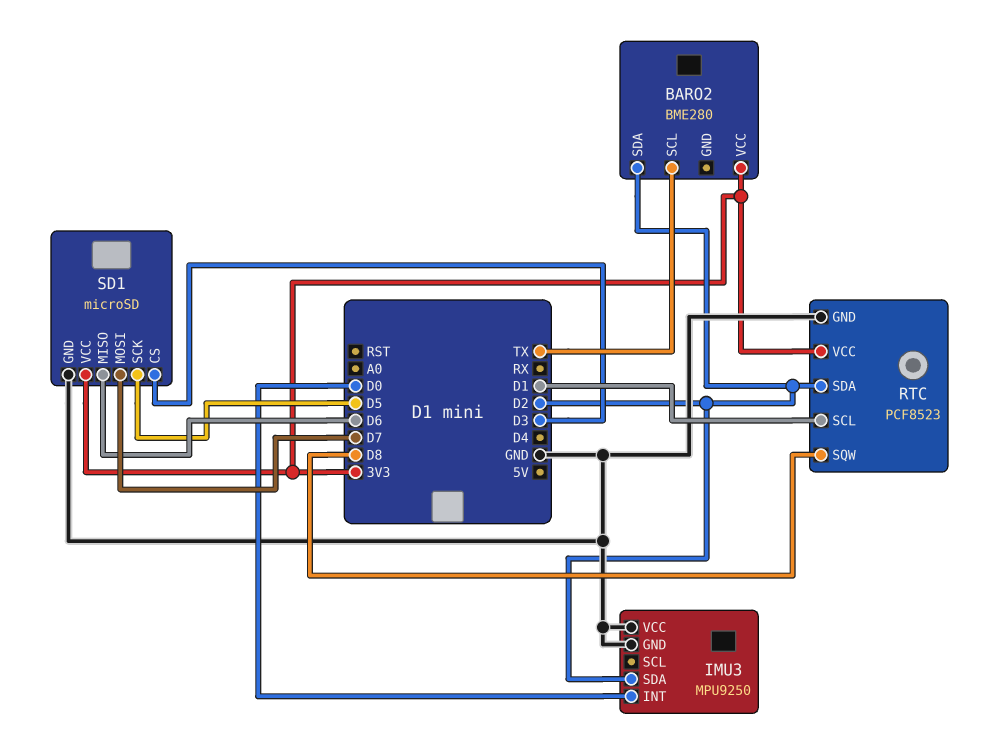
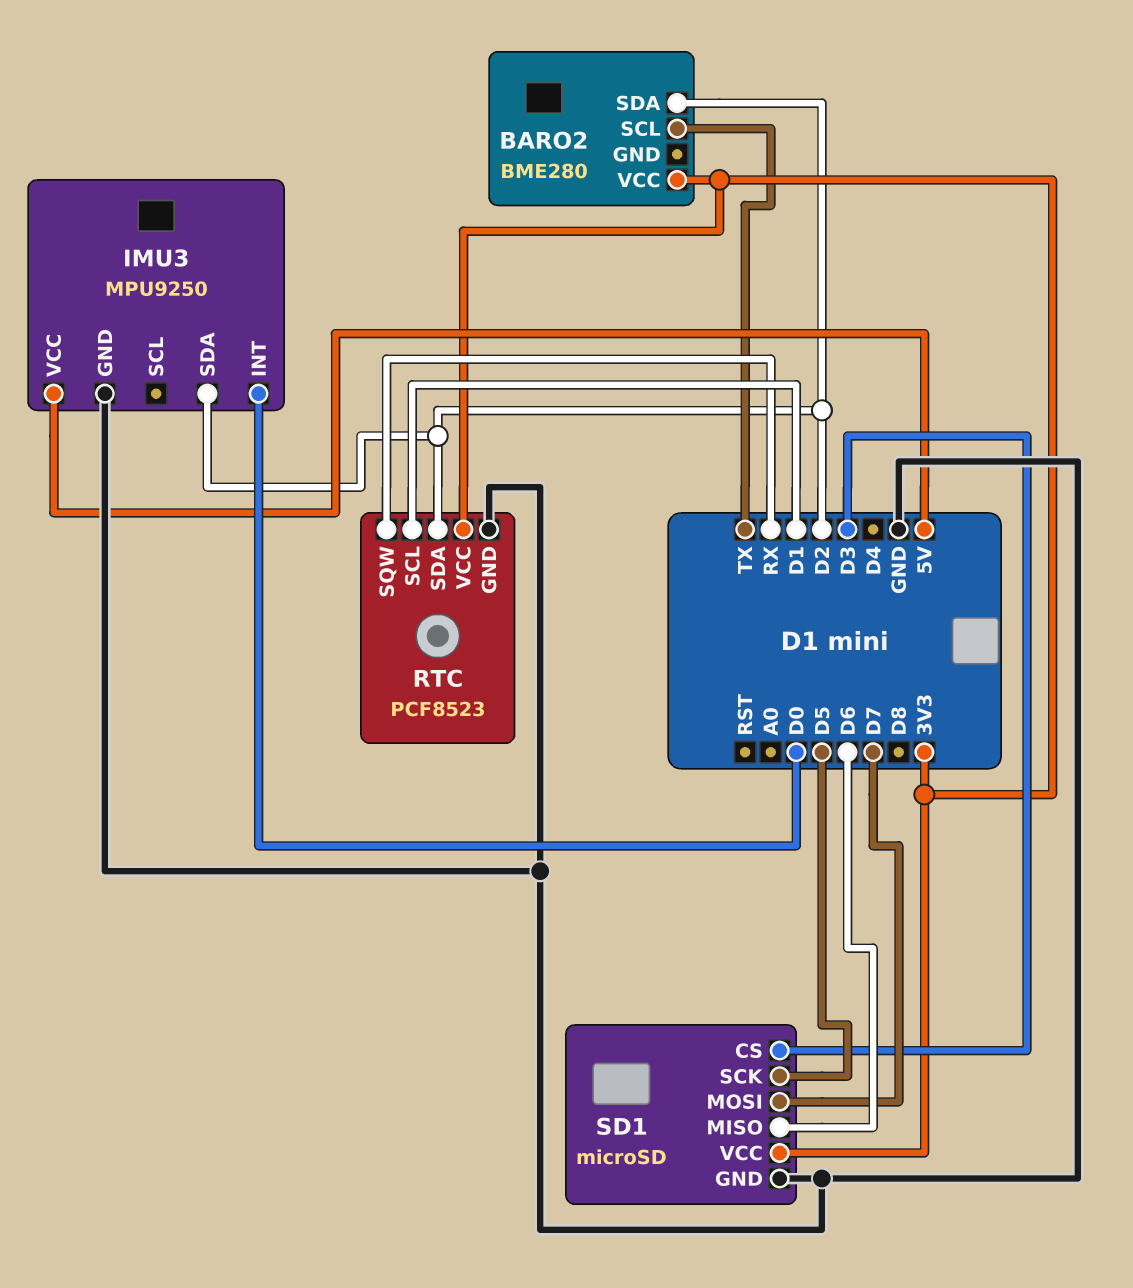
IMU3 pin VCC: GND -> 5V
RTC pin SQW: D8 -> RX

